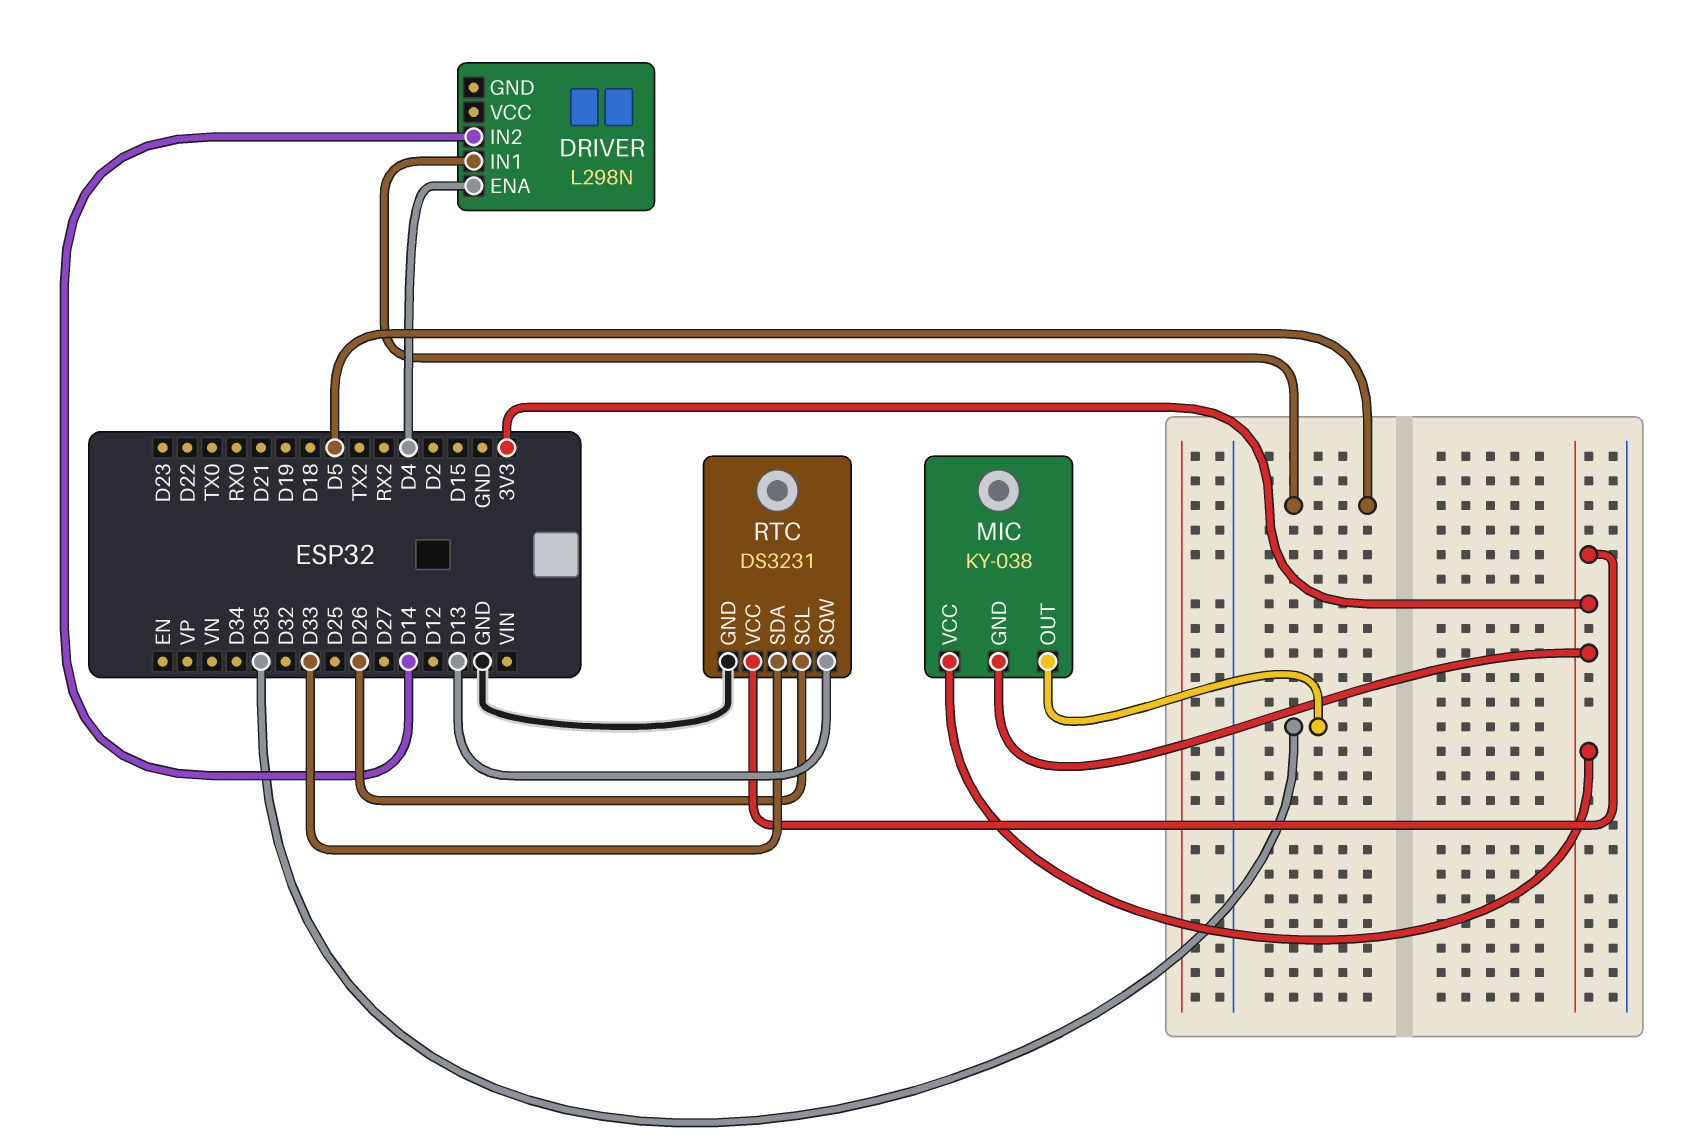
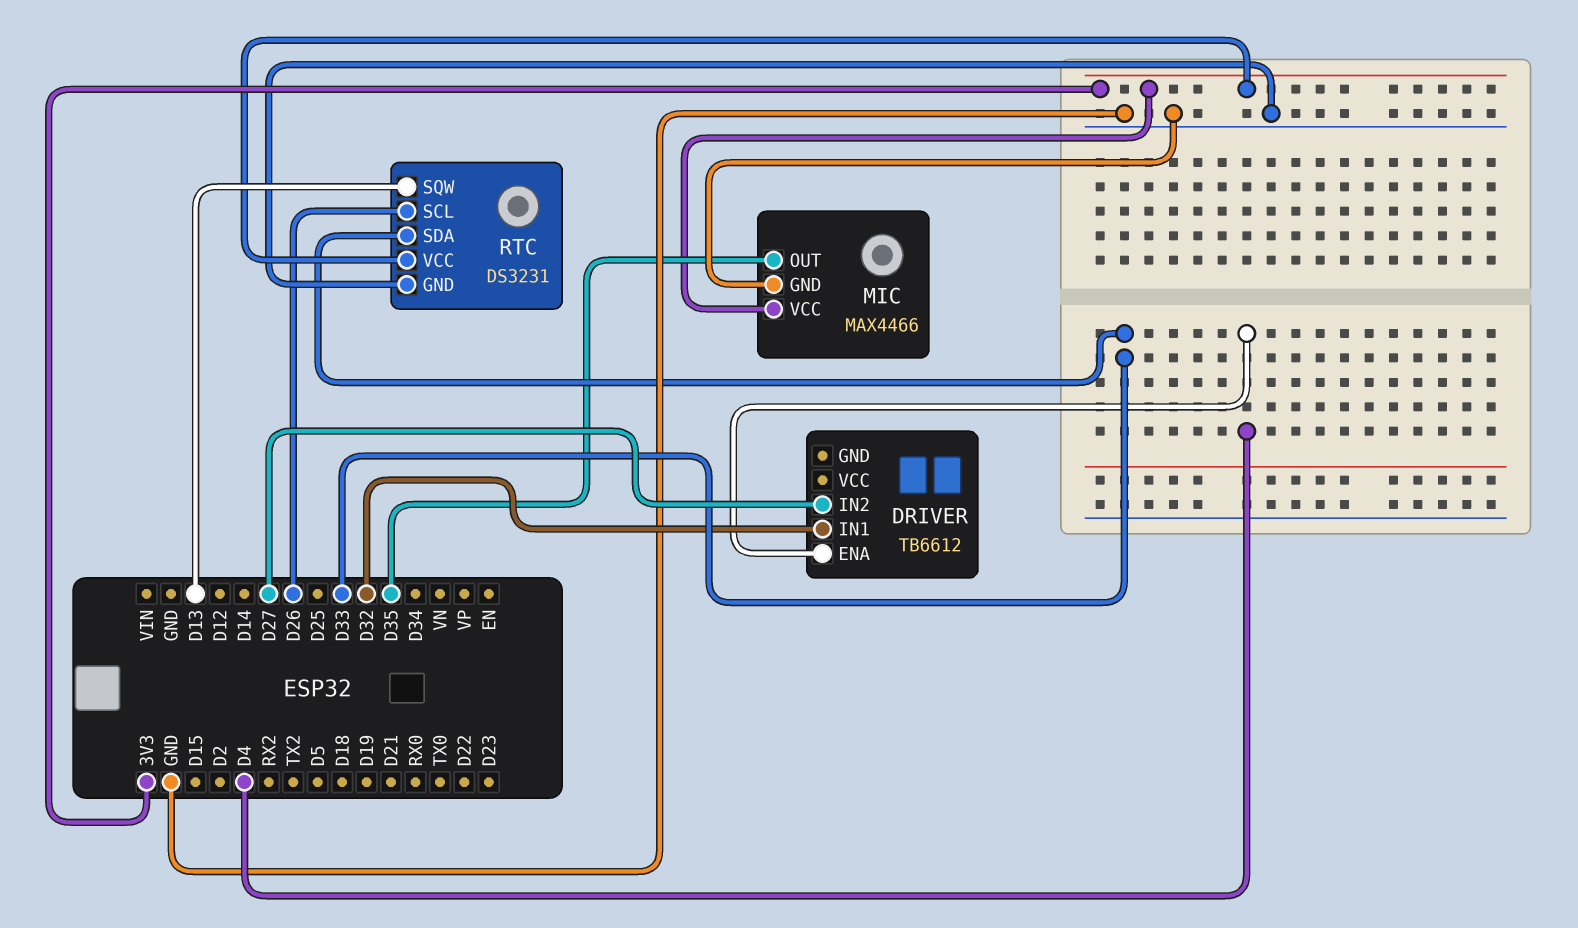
DRIVER: L298N -> TB6612
DRIVER pin IN1: D5 -> D32
DRIVER pin IN2: D14 -> D27
MIC: KY-038 -> MAX4466
MIC pin GND: 3V3 -> GND

